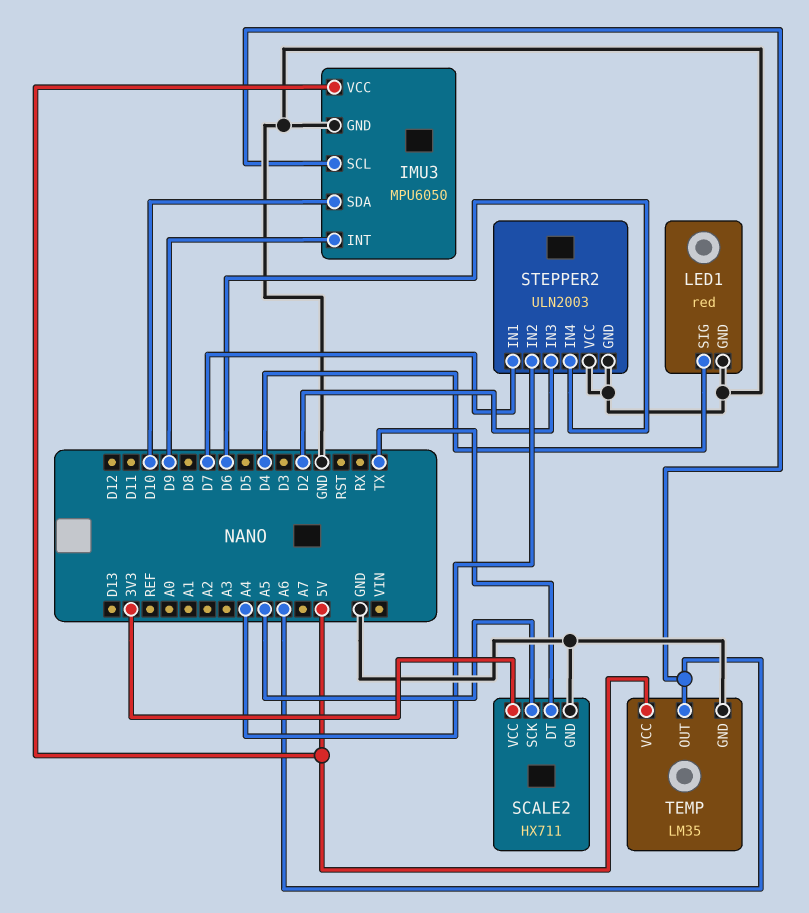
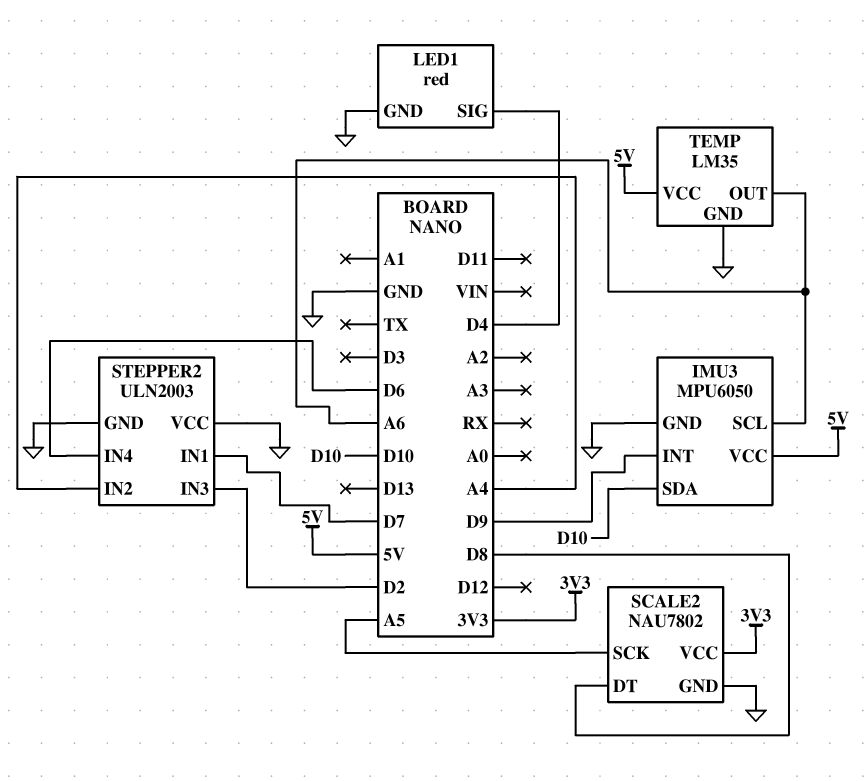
SCALE2: HX711 -> NAU7802
SCALE2 pin DT: TX -> D8

